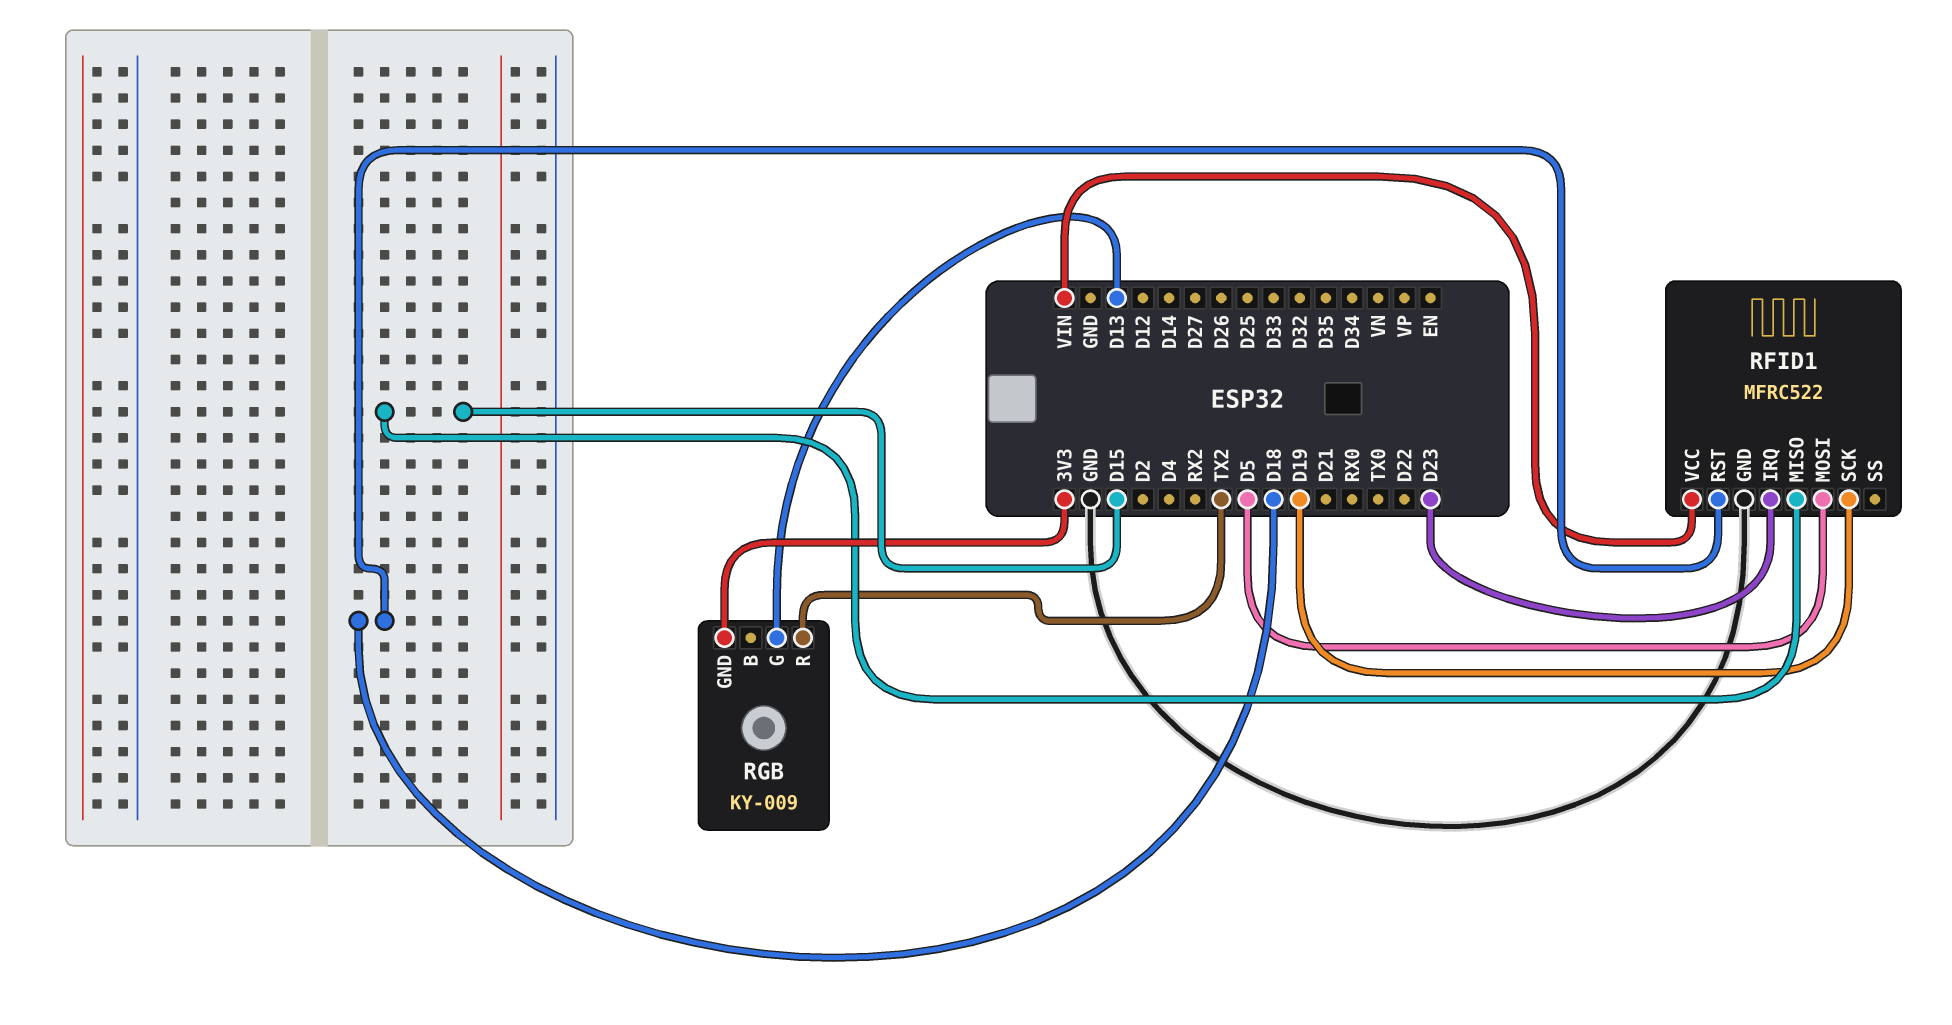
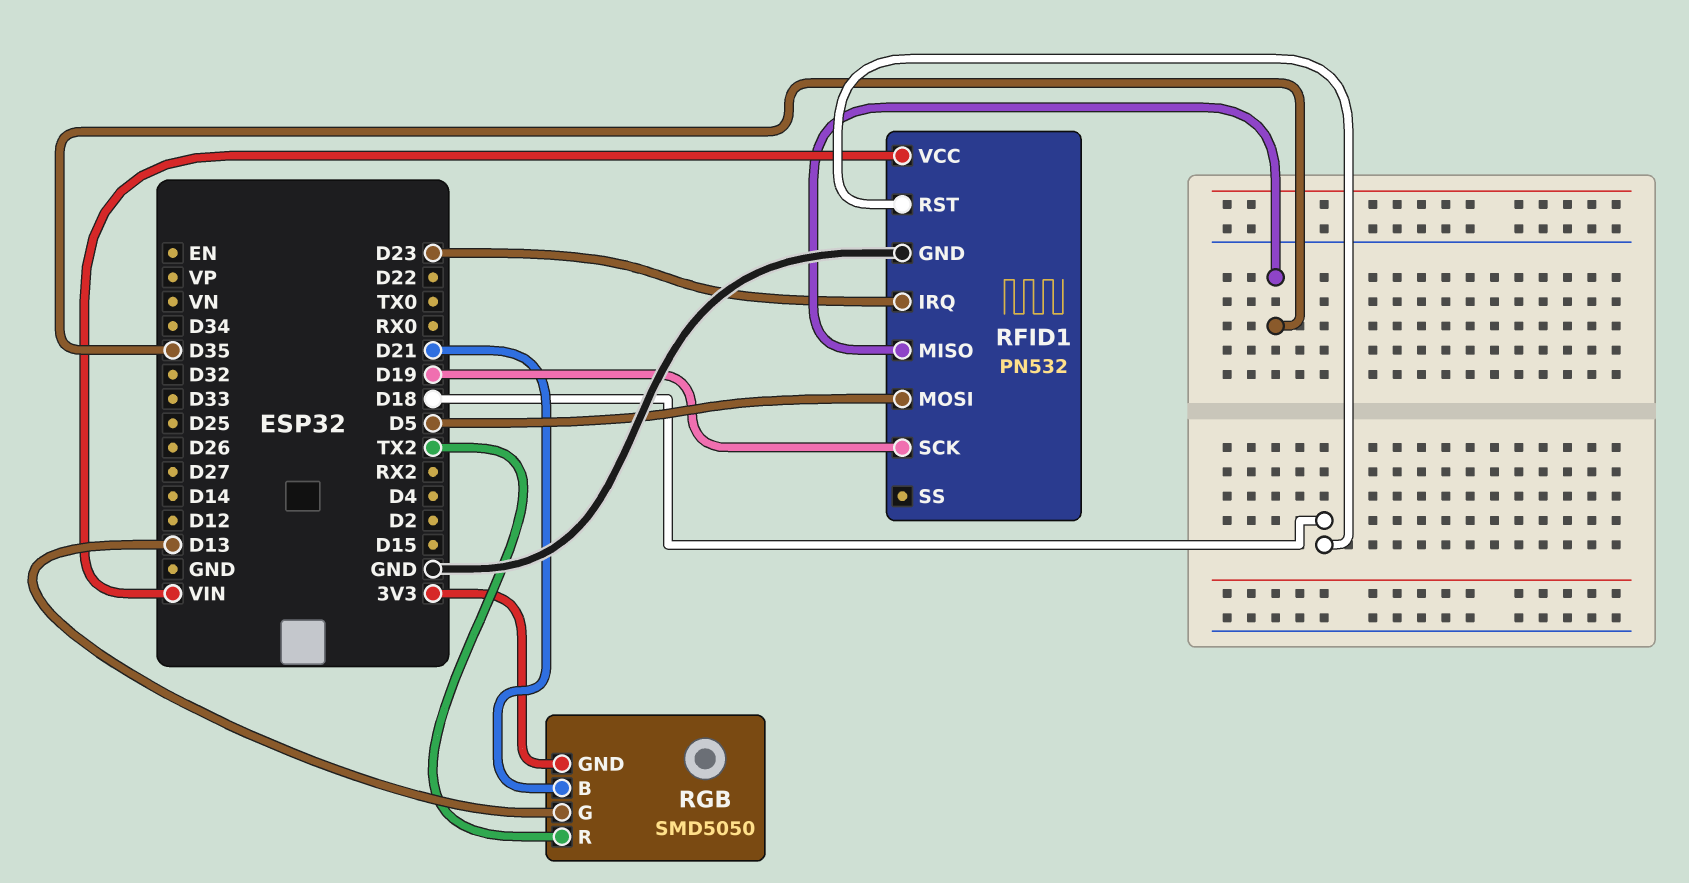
RFID1: MFRC522 -> PN532
RFID1 pin MISO: D15 -> D35
RGB: KY-009 -> SMD5050
RGB pin B: none -> D21

